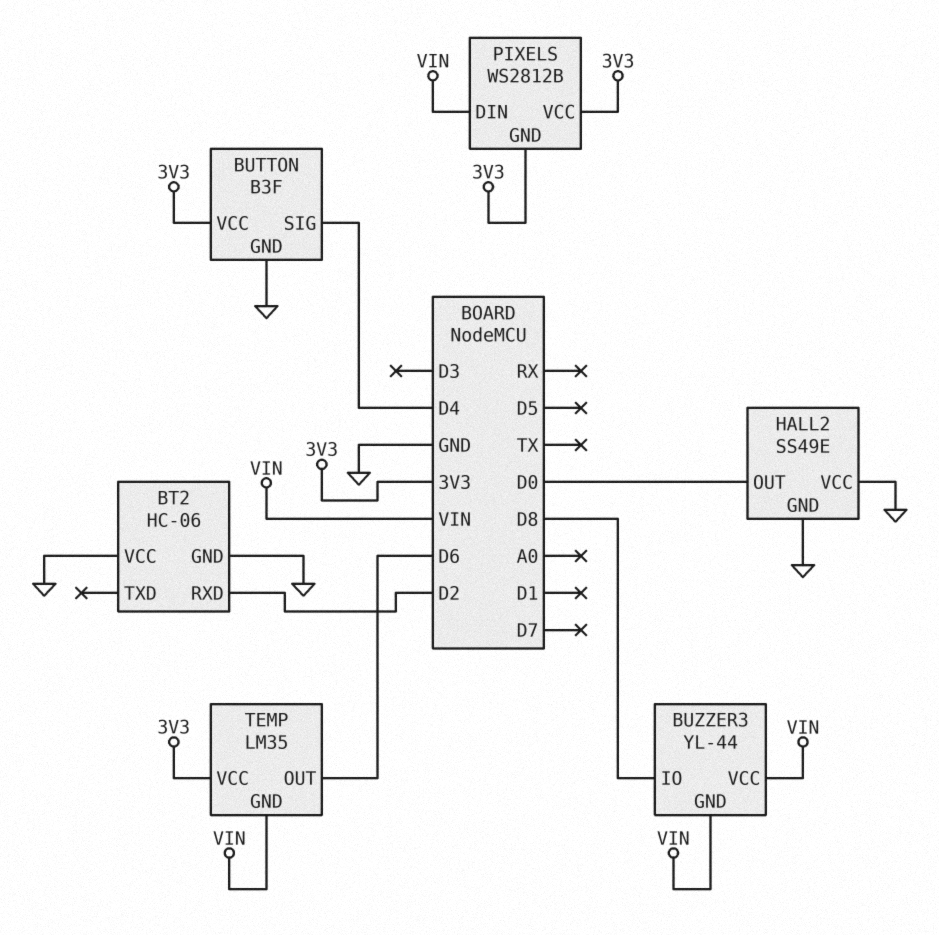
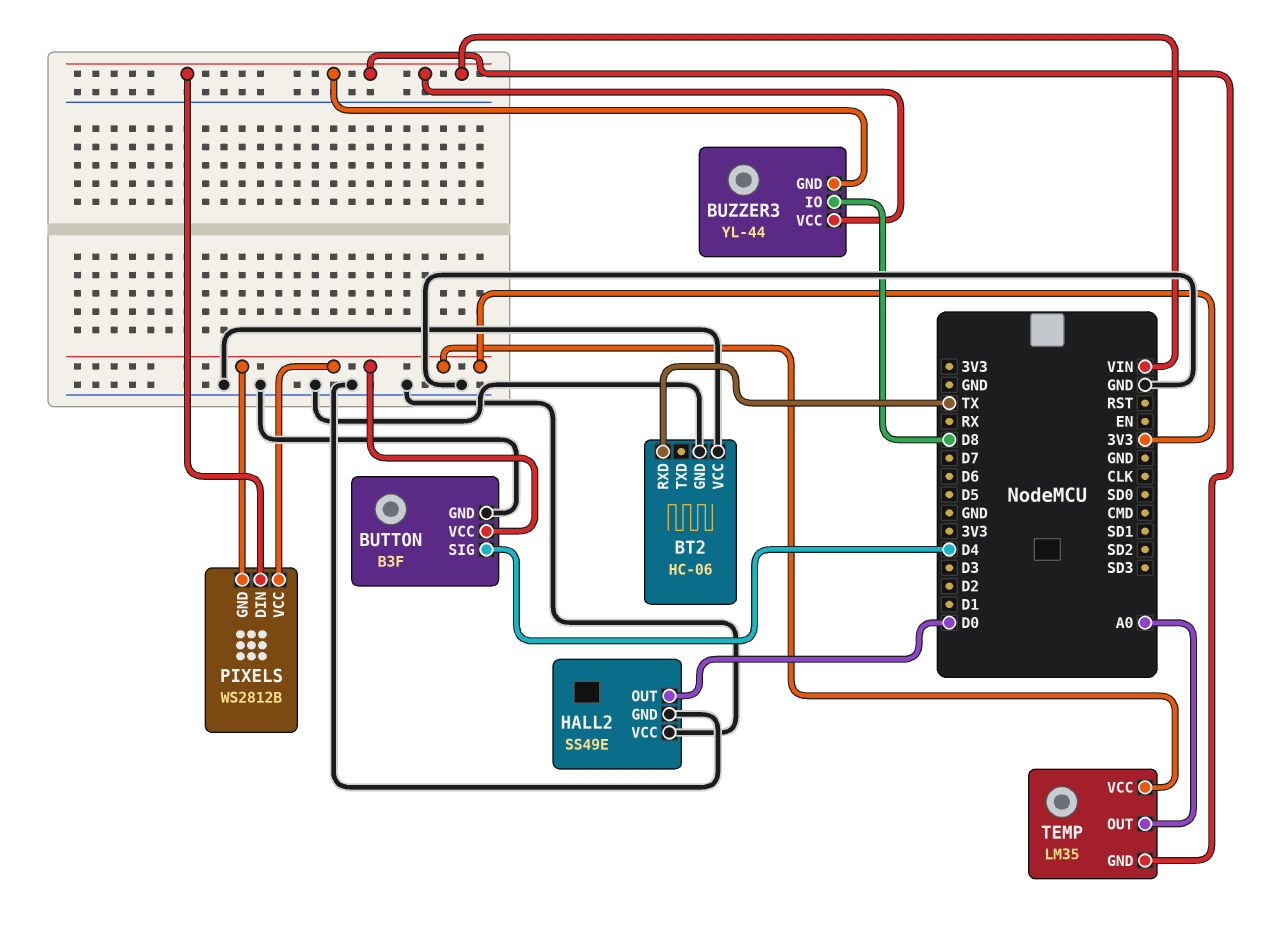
BT2 pin RXD: D2 -> TX
TEMP pin OUT: D6 -> A0

